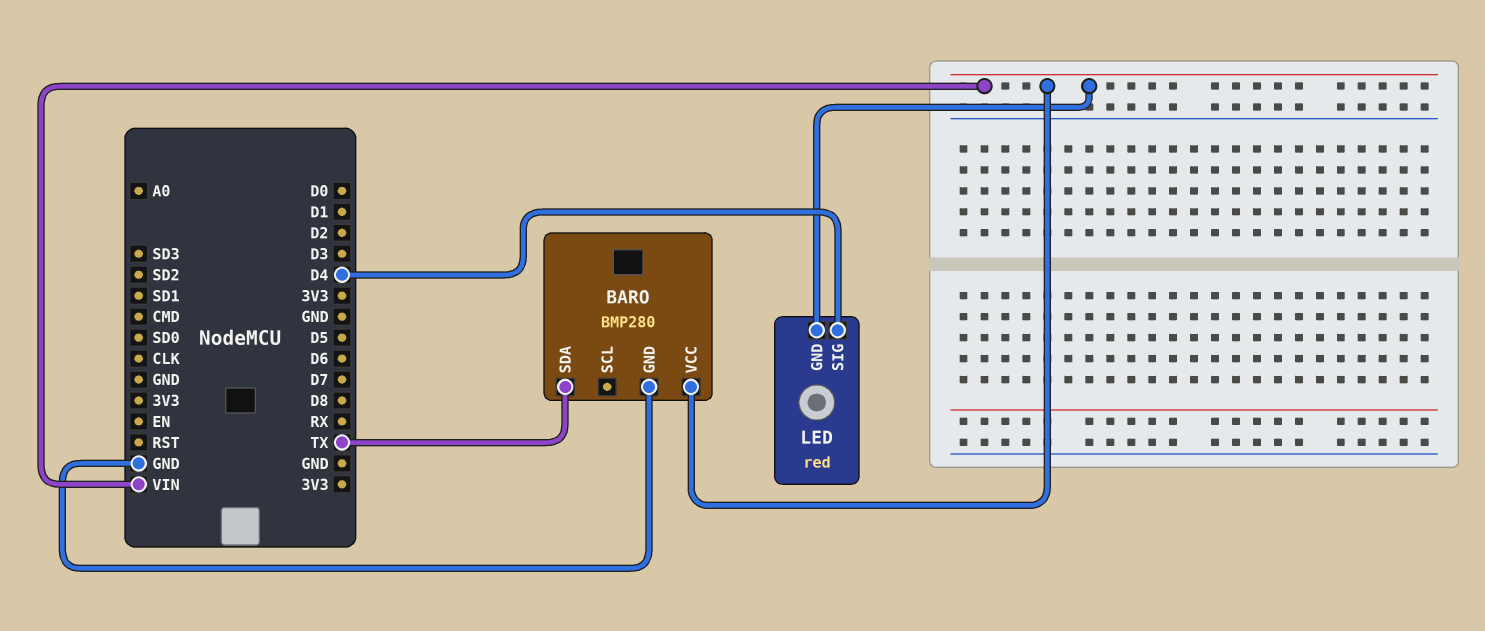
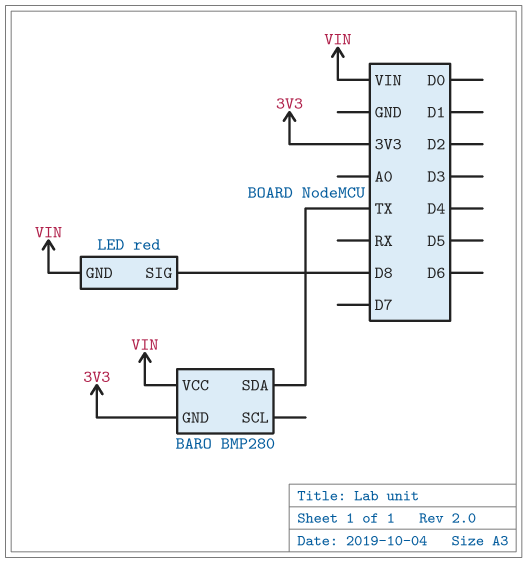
BARO pin GND: GND -> 3V3
LED pin SIG: D4 -> D8

